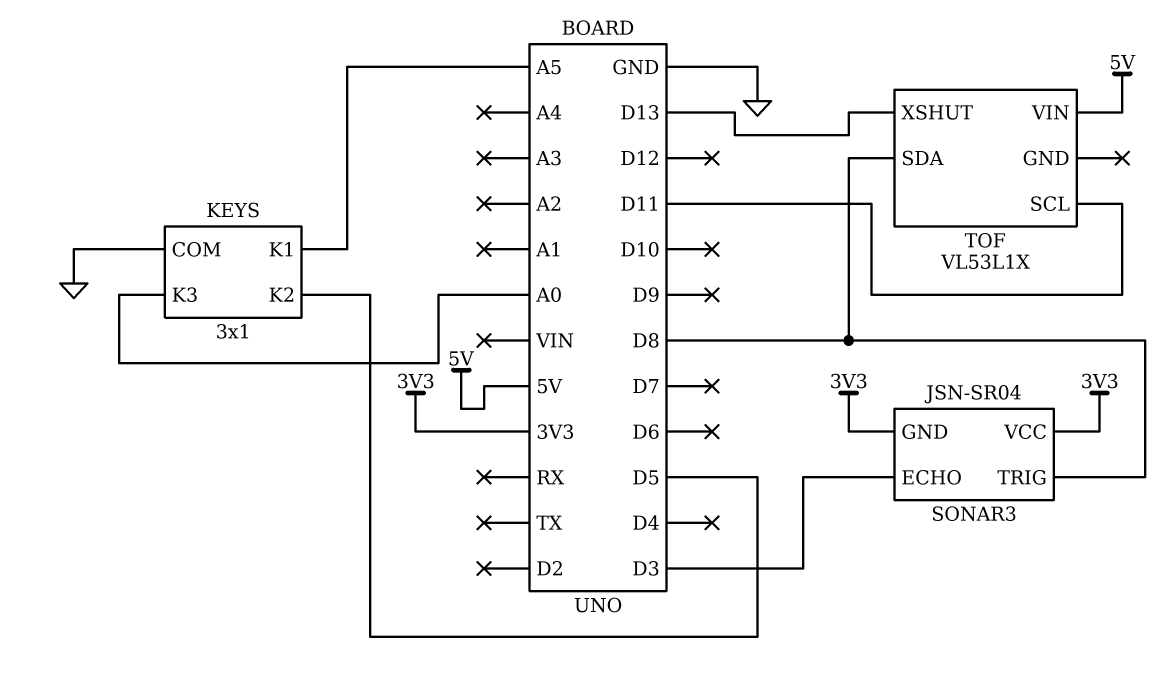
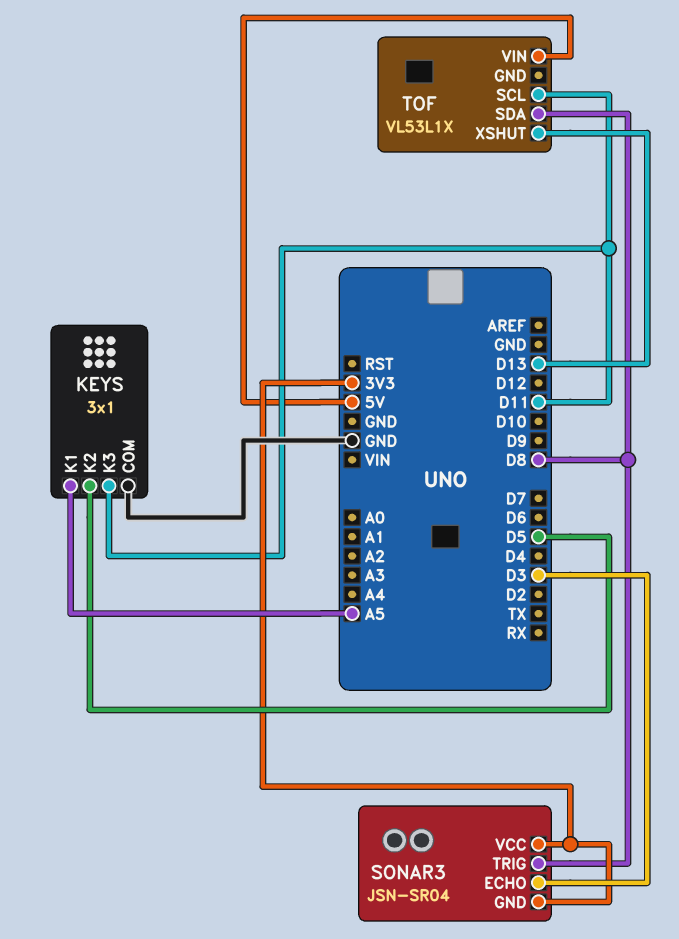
KEYS pin K3: A0 -> D11

